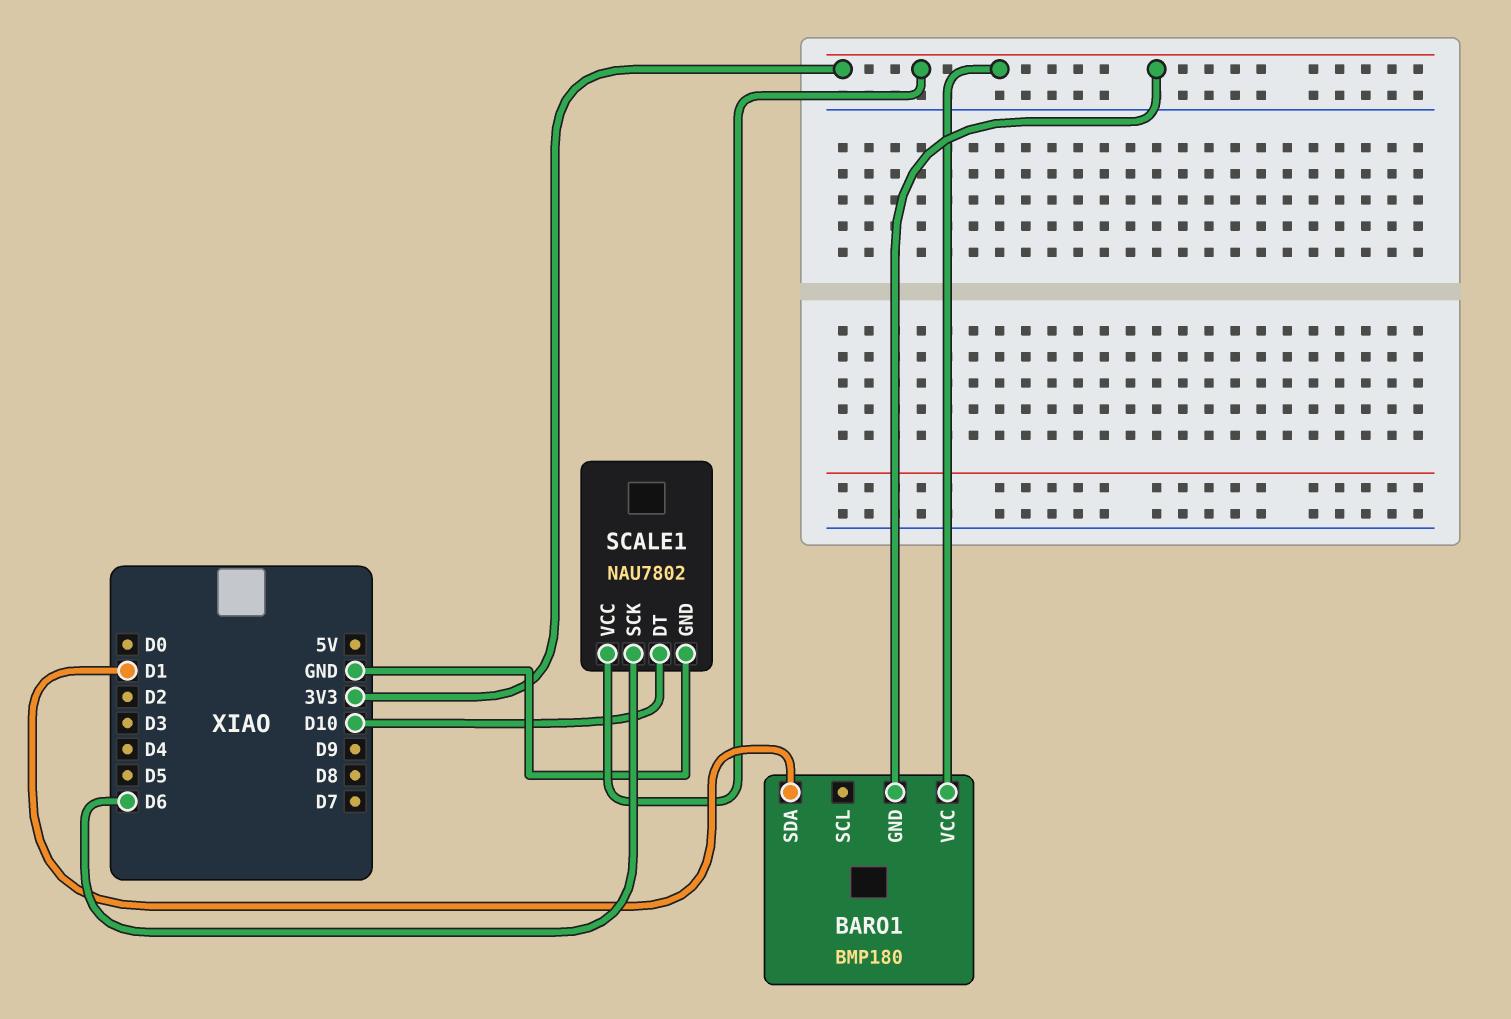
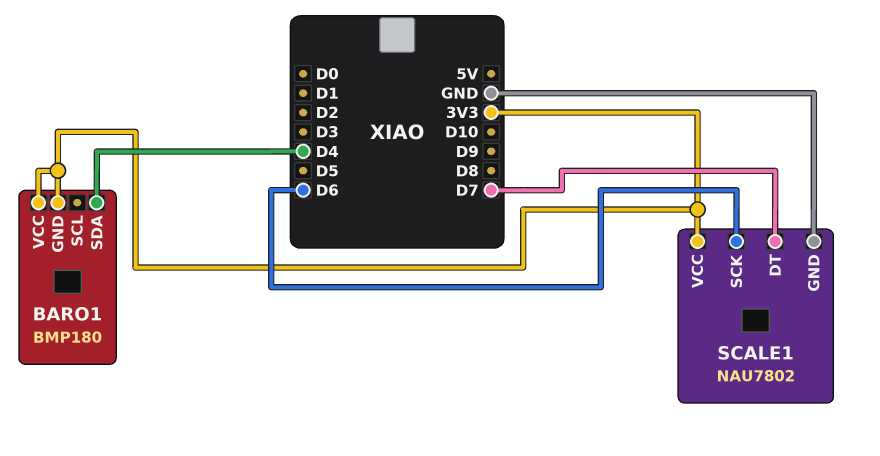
BARO1 pin SDA: D1 -> D4
SCALE1 pin DT: D10 -> D7

